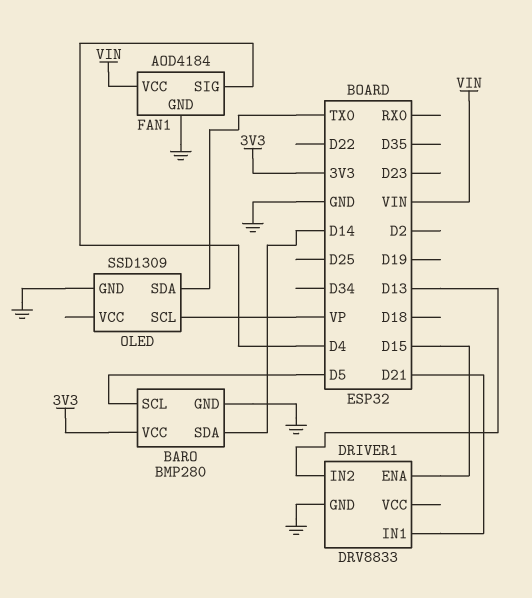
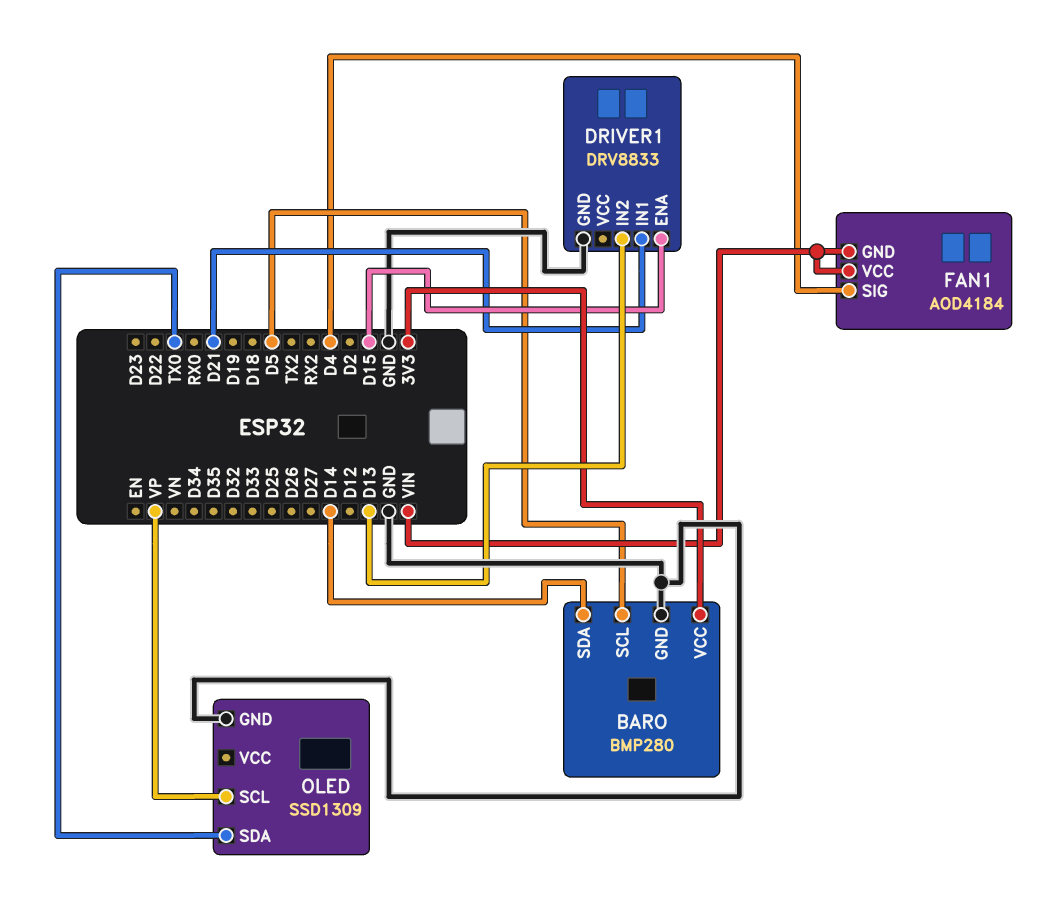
FAN1 pin GND: GND -> VIN

